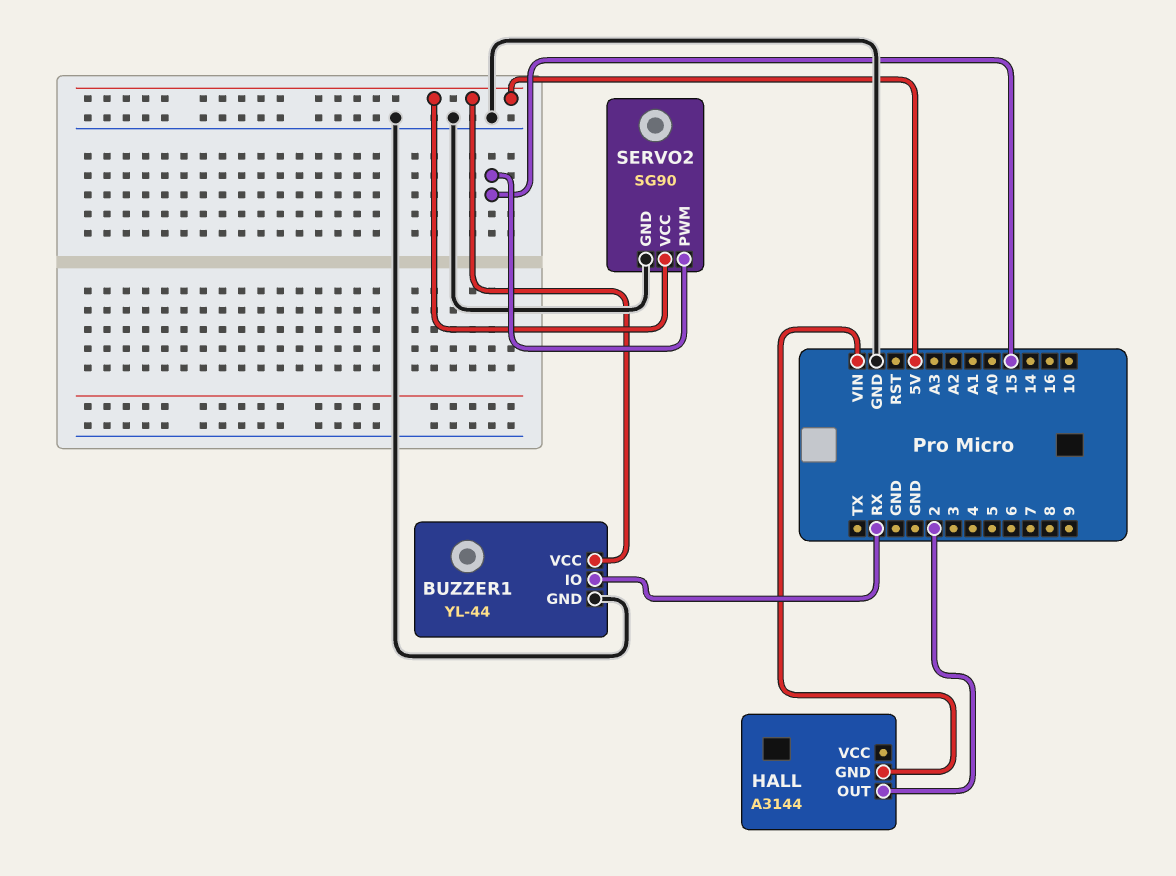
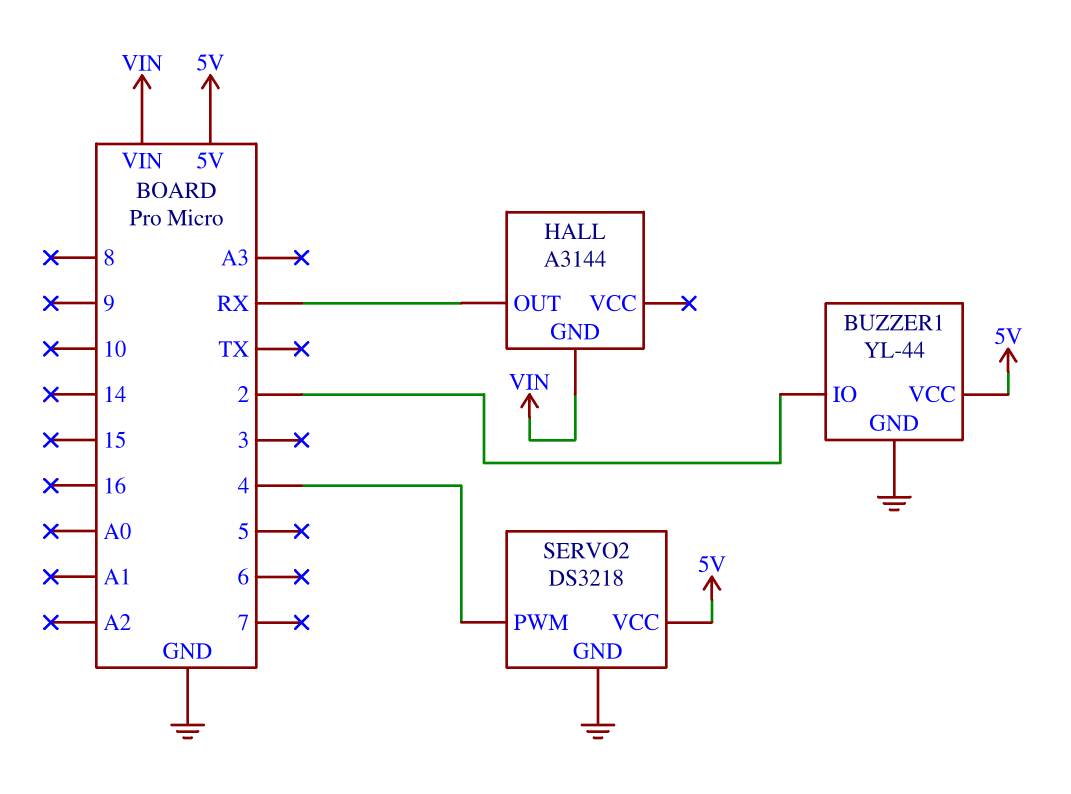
BUZZER1 pin IO: RX -> 2
HALL pin OUT: 2 -> RX
SERVO2: SG90 -> DS3218
SERVO2 pin PWM: 15 -> 4

